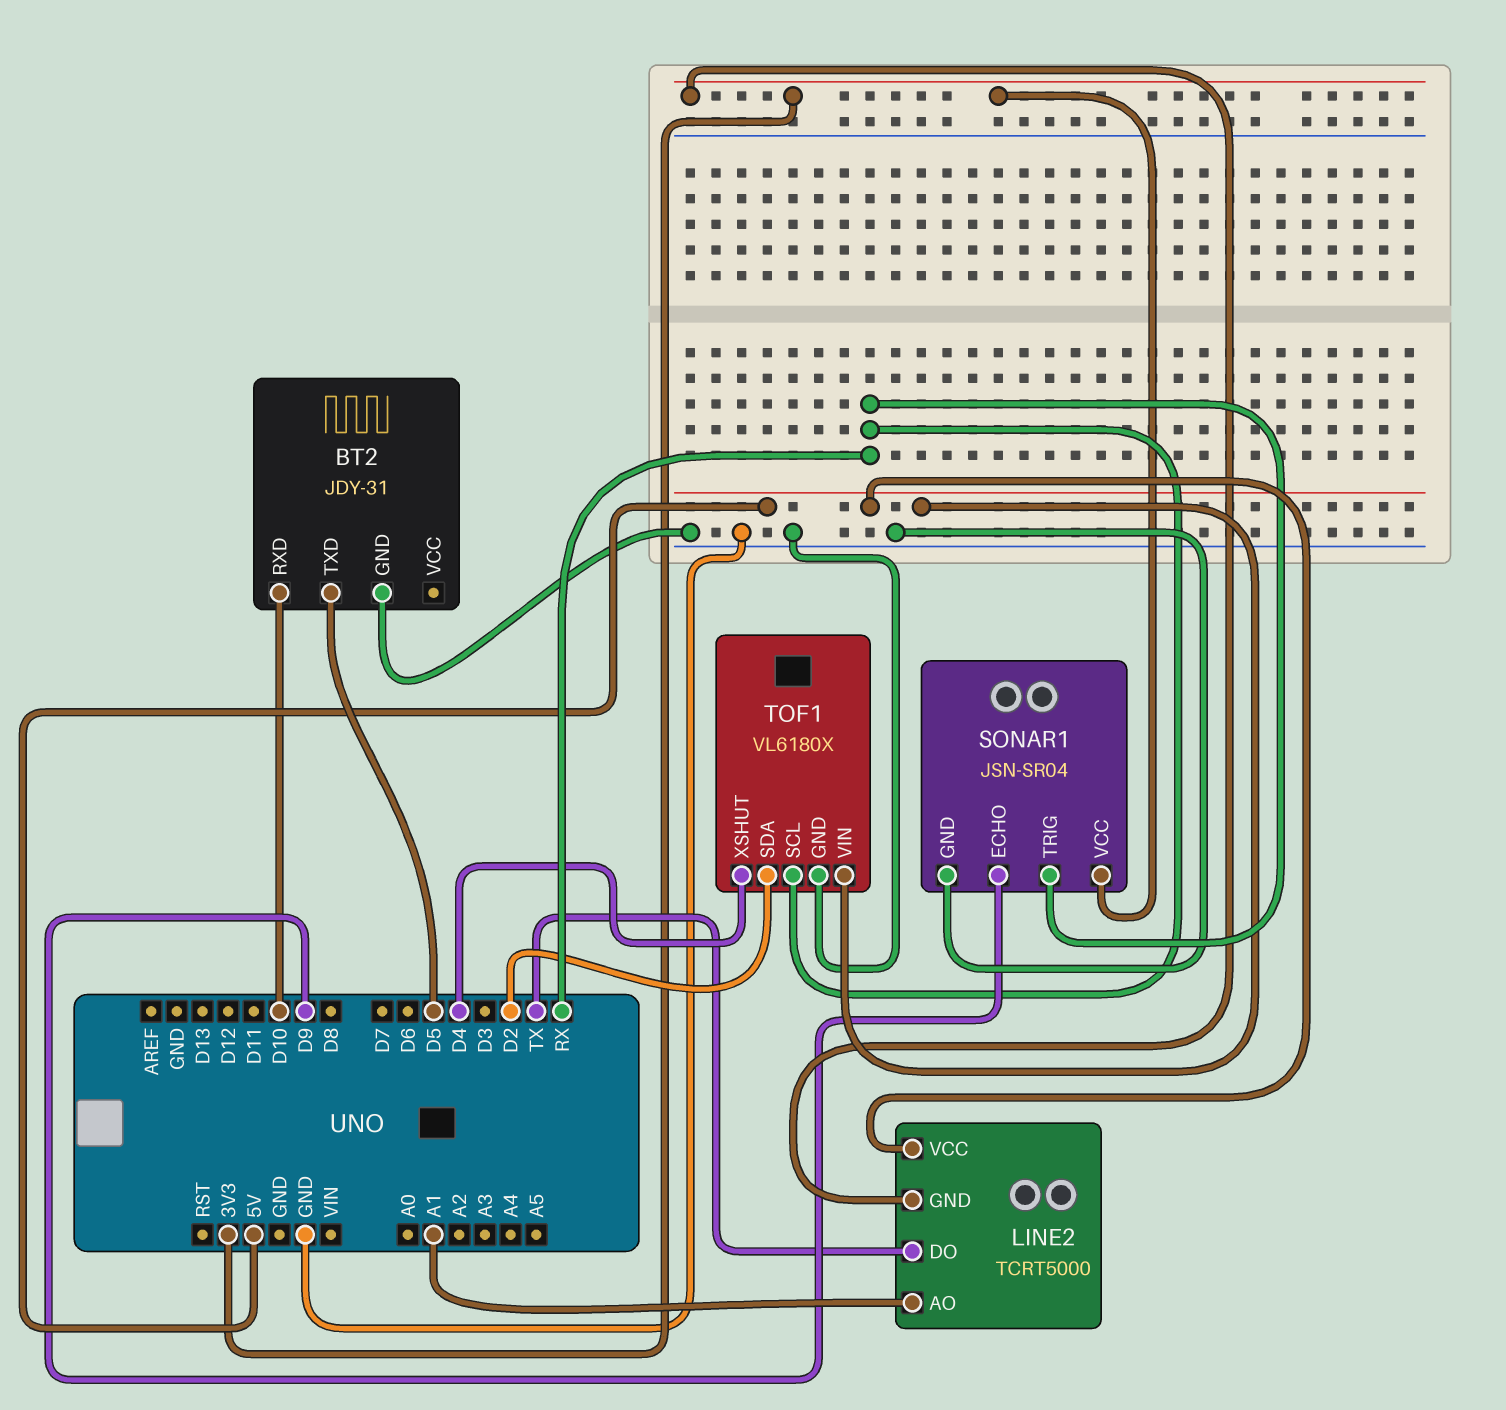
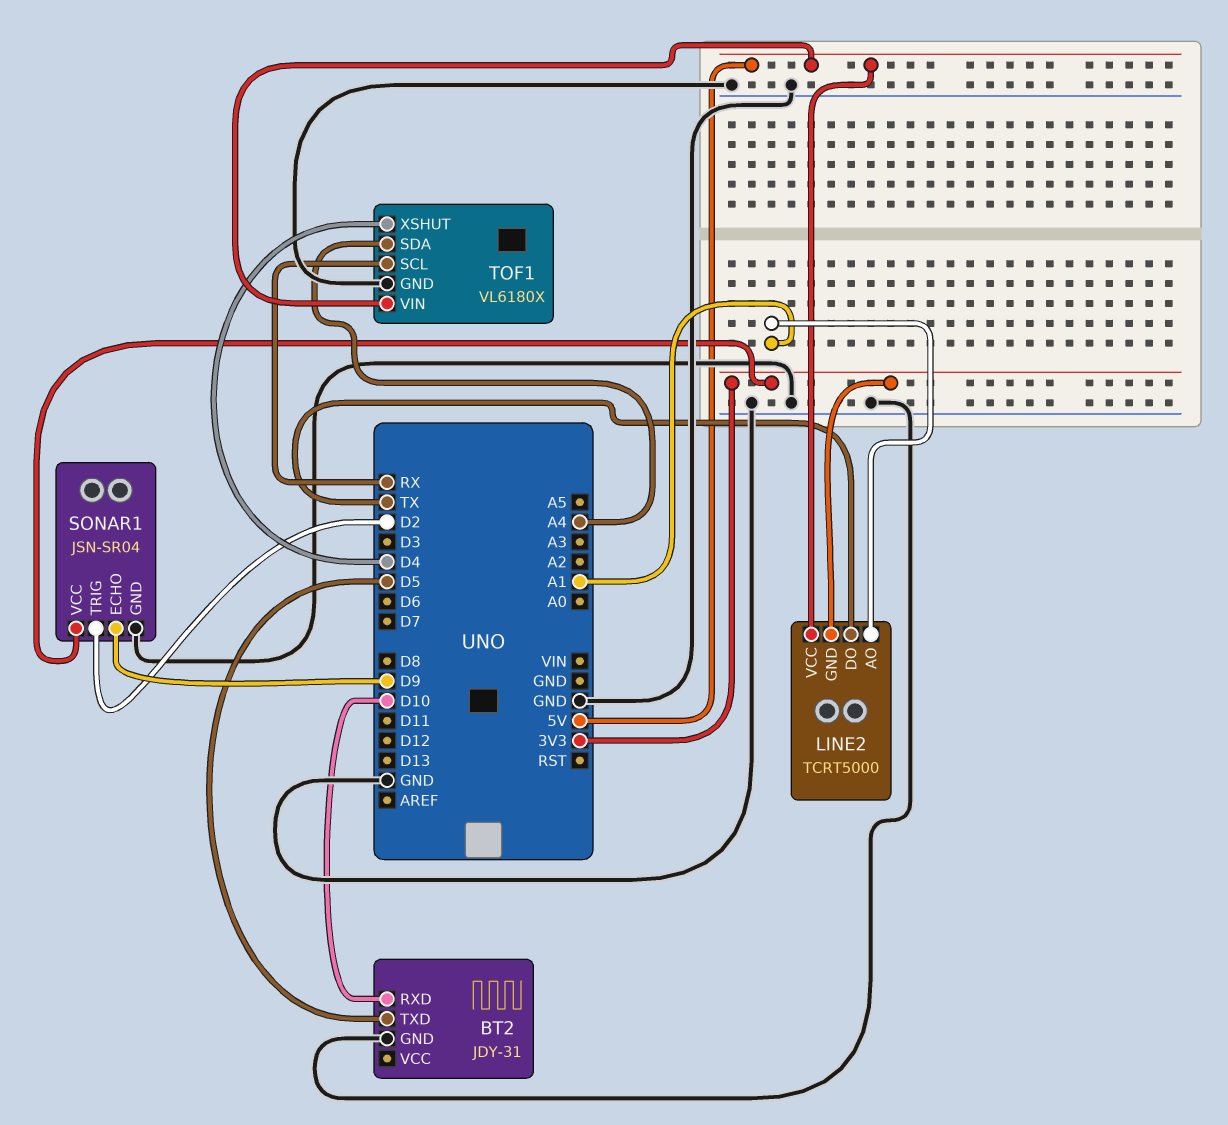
SONAR1 pin TRIG: RX -> D2
TOF1 pin SDA: D2 -> A4

